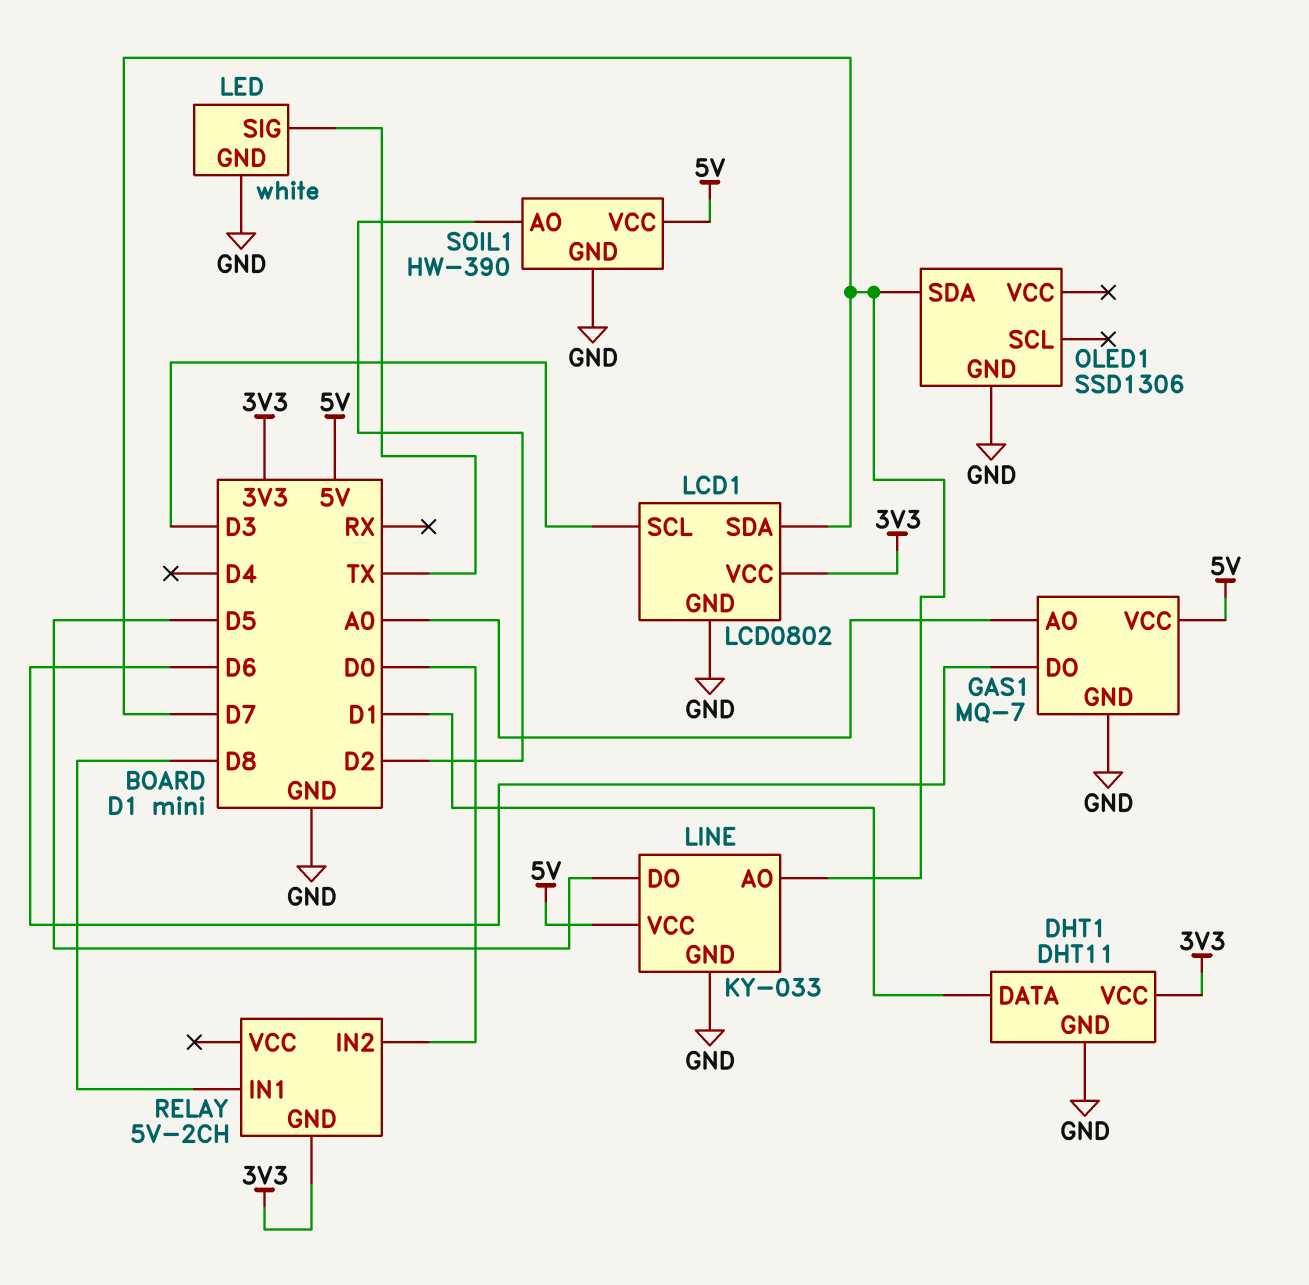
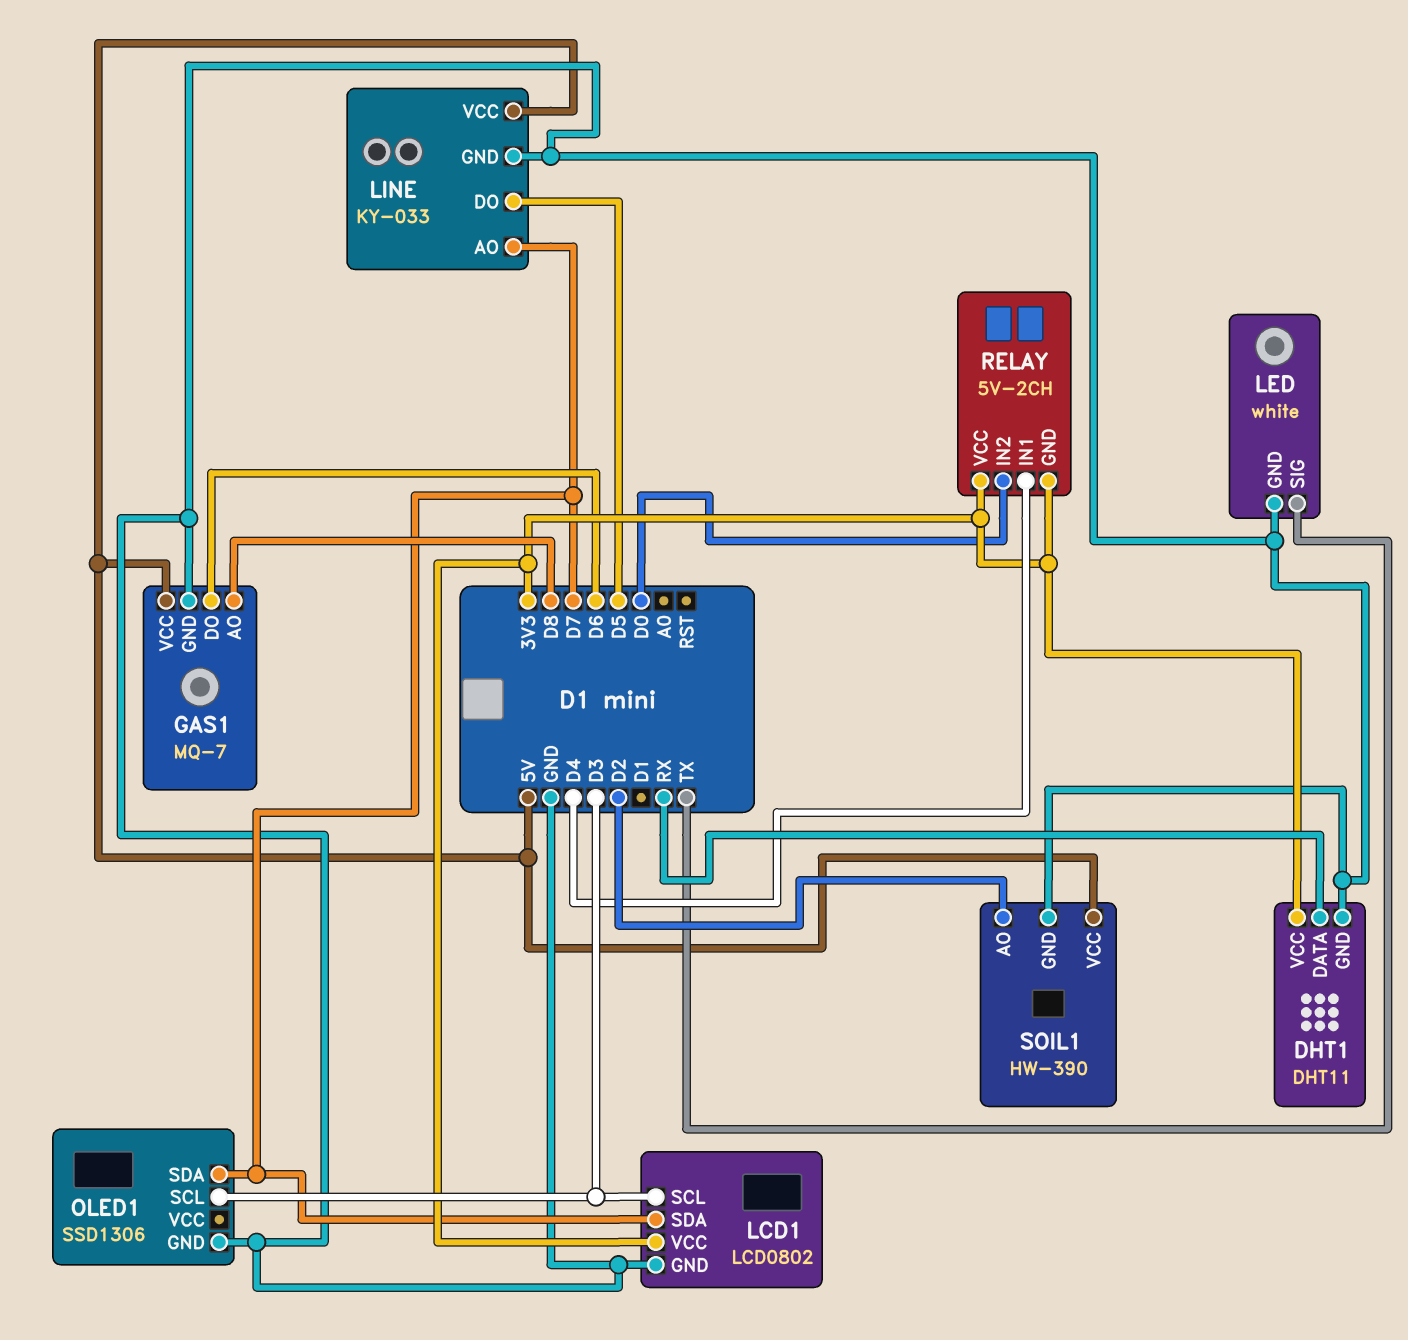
DHT1 pin DATA: D1 -> RX
GAS1 pin AO: A0 -> D8
OLED1 pin SCL: none -> D3
RELAY pin IN1: D8 -> D4
RELAY pin VCC: none -> 3V3

